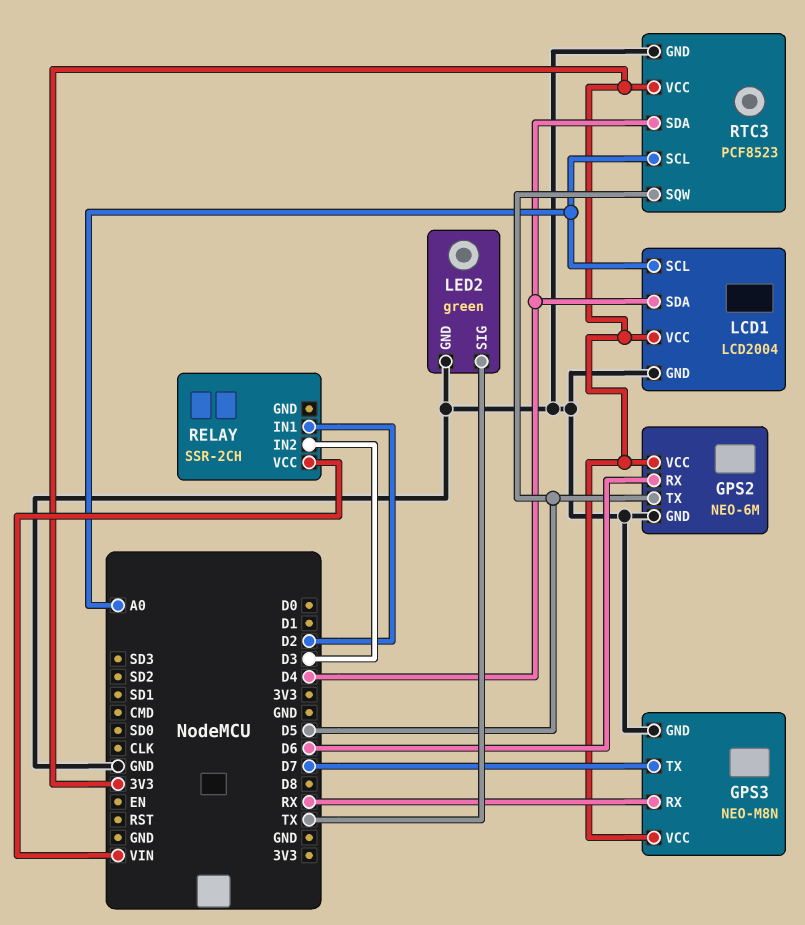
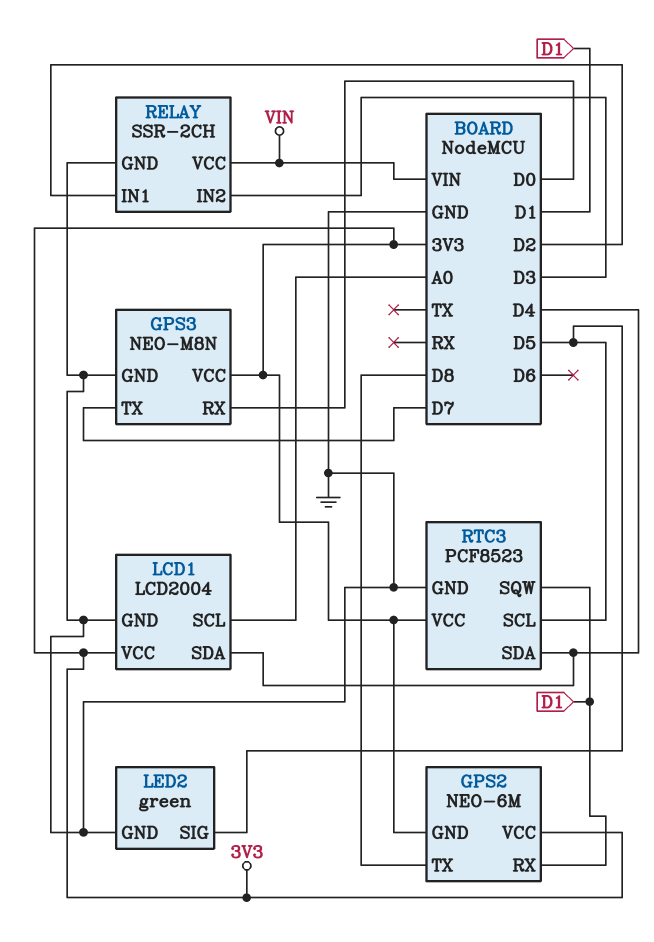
GPS2 pin GND: GND -> 3V3
GPS2 pin RX: D6 -> D1
GPS2 pin TX: D5 -> D8
GPS3 pin RX: RX -> D0
LED2 pin SIG: TX -> D5
RELAY pin GND: none -> GND
RTC3 pin SCL: A0 -> D5
RTC3 pin SQW: D5 -> D1

